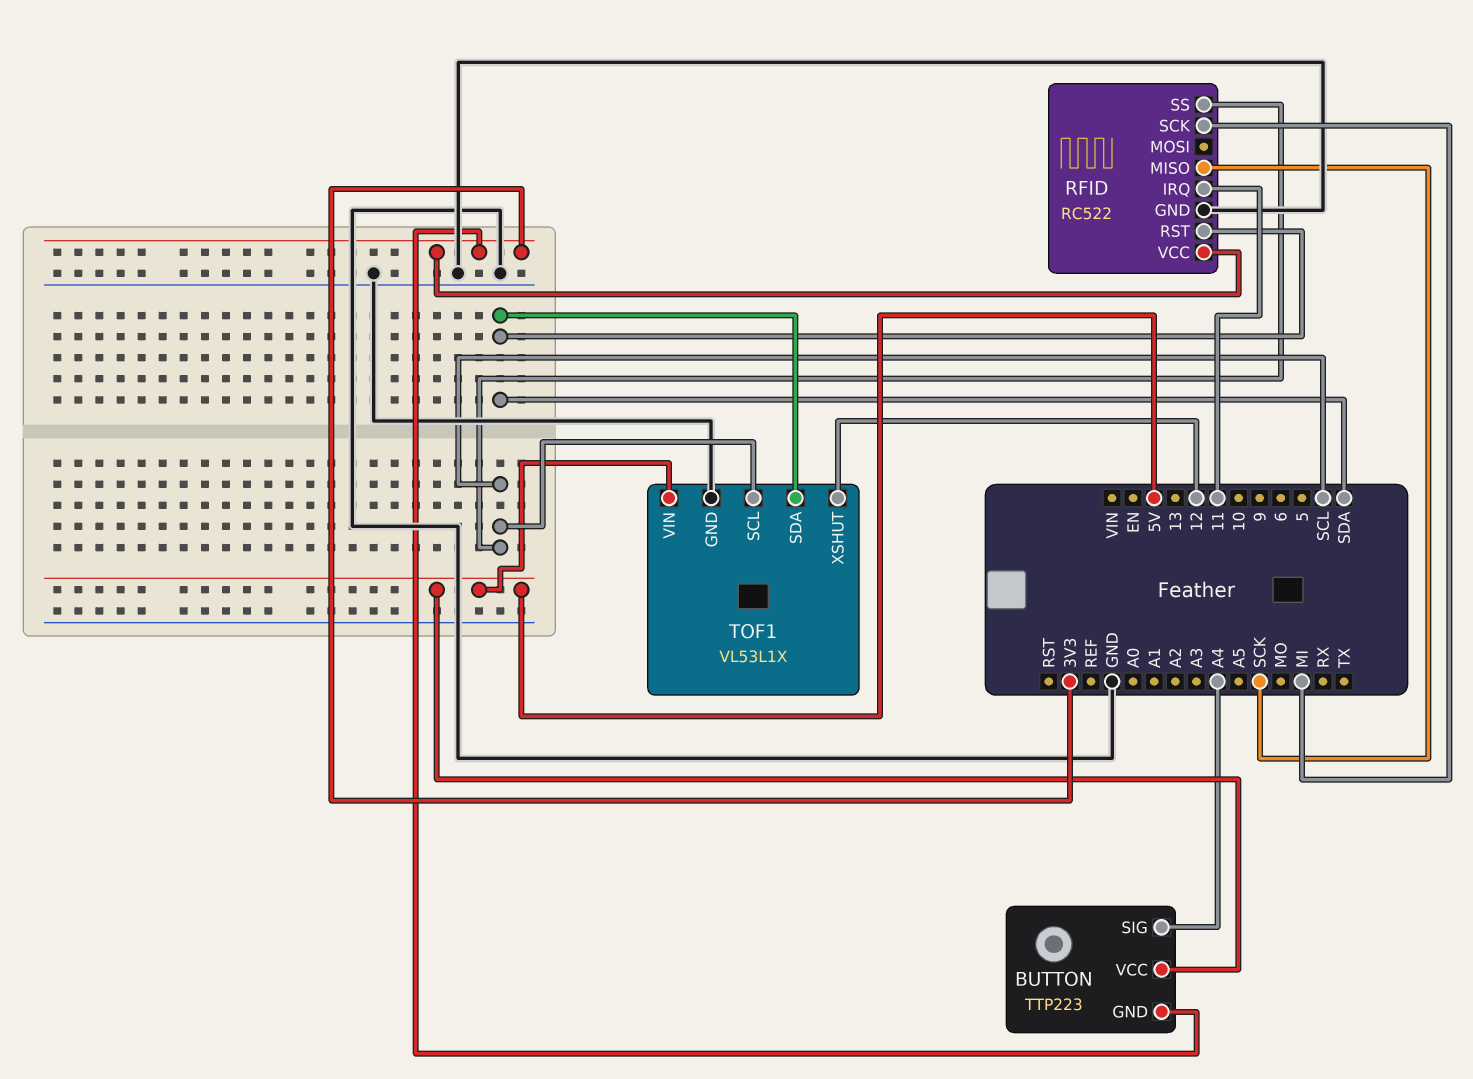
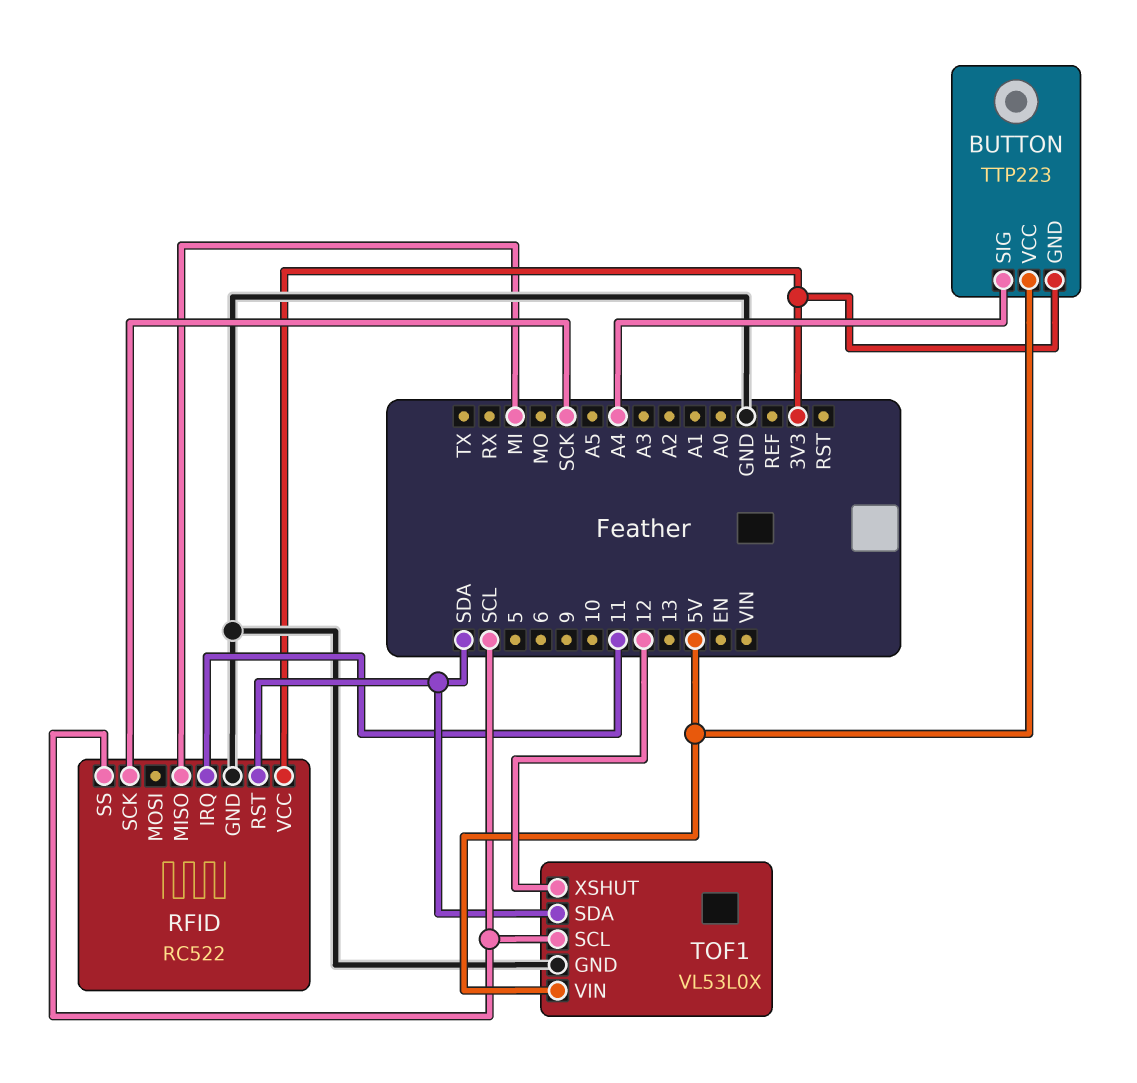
RFID pin MISO: SCK -> MI
RFID pin SCK: MI -> SCK
TOF1: VL53L1X -> VL53L0X

